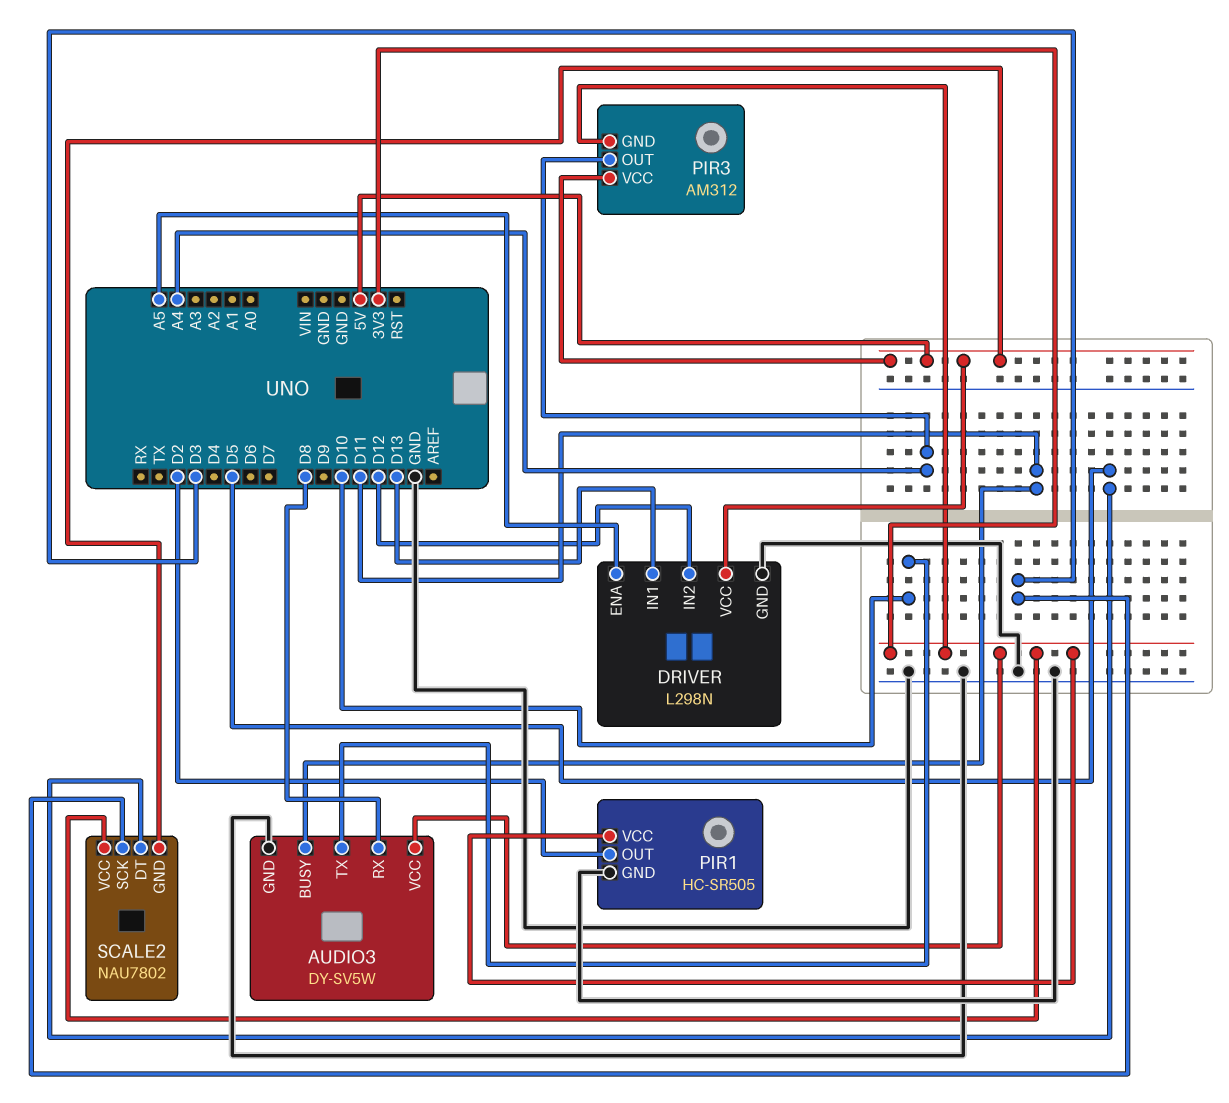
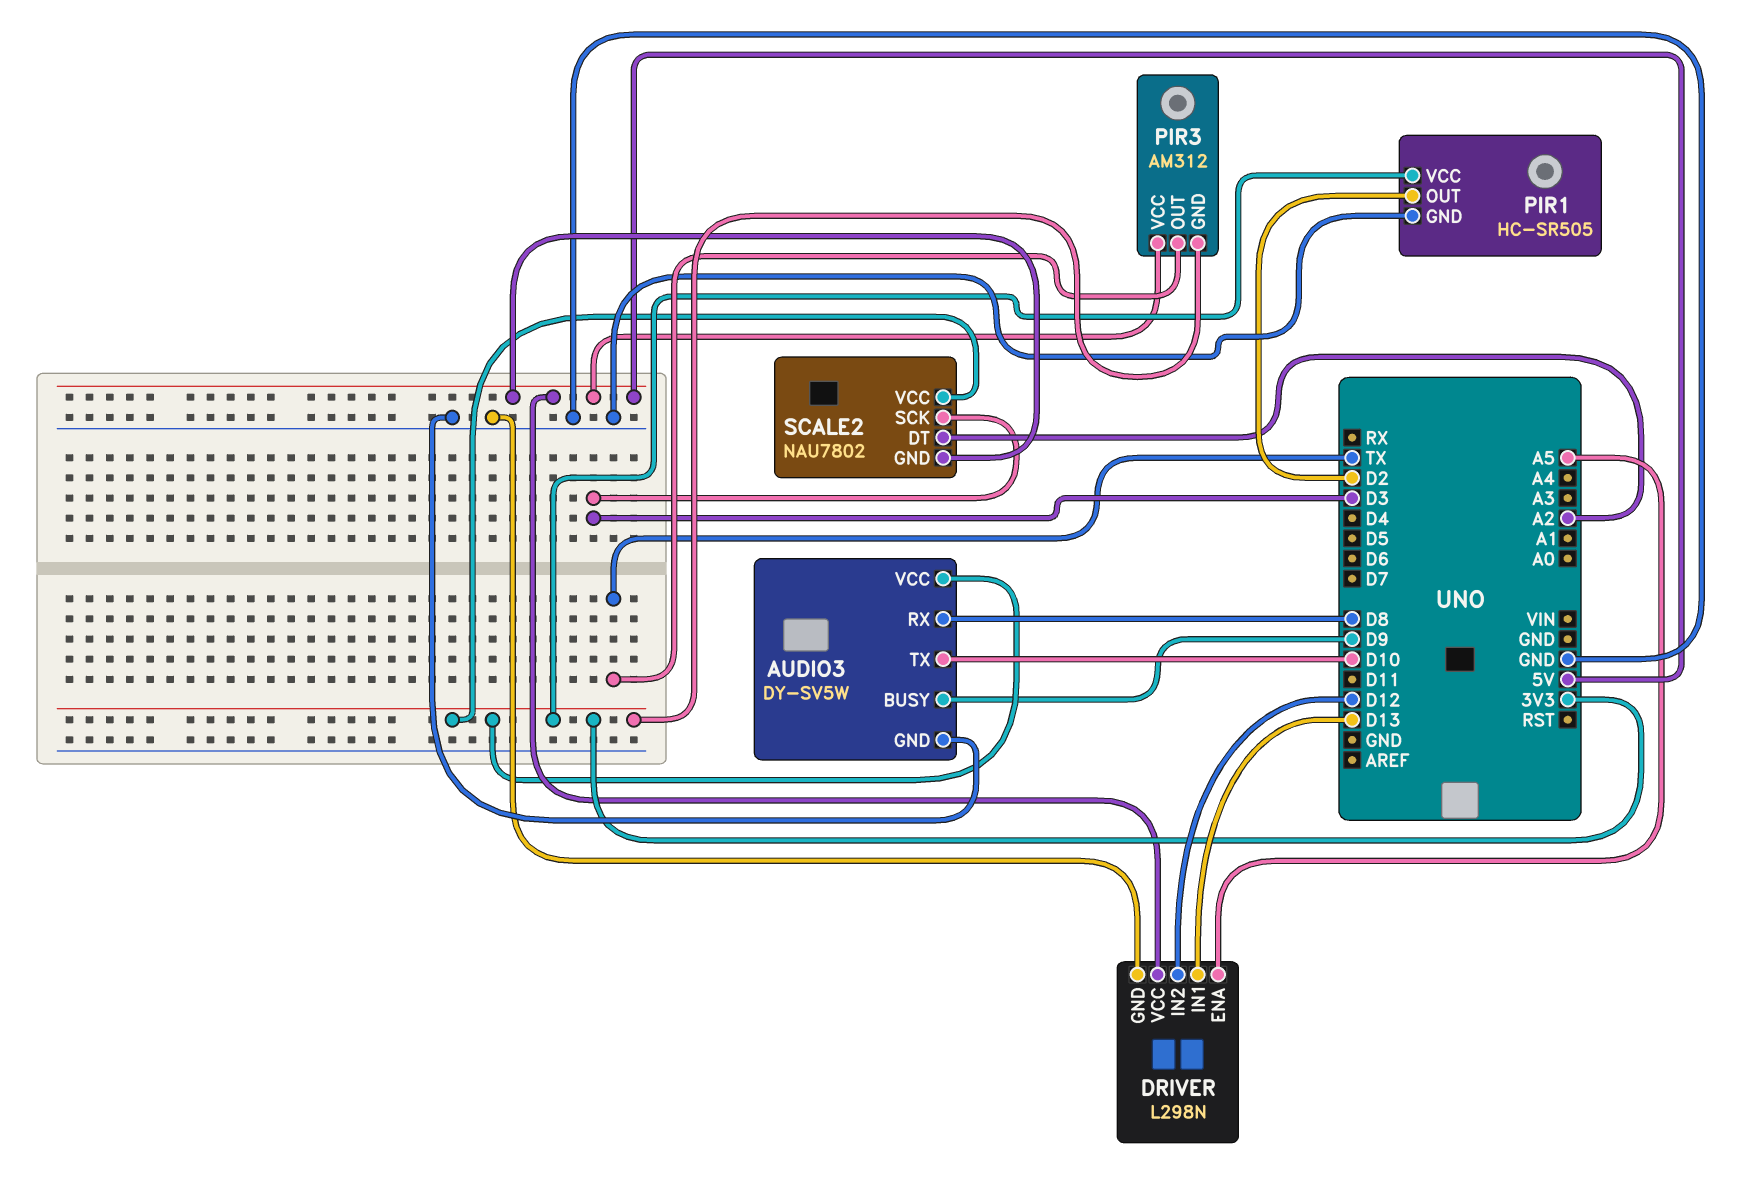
AUDIO3 pin BUSY: D11 -> D9
PIR3 pin OUT: A4 -> TX
SCALE2 pin DT: D5 -> A2

